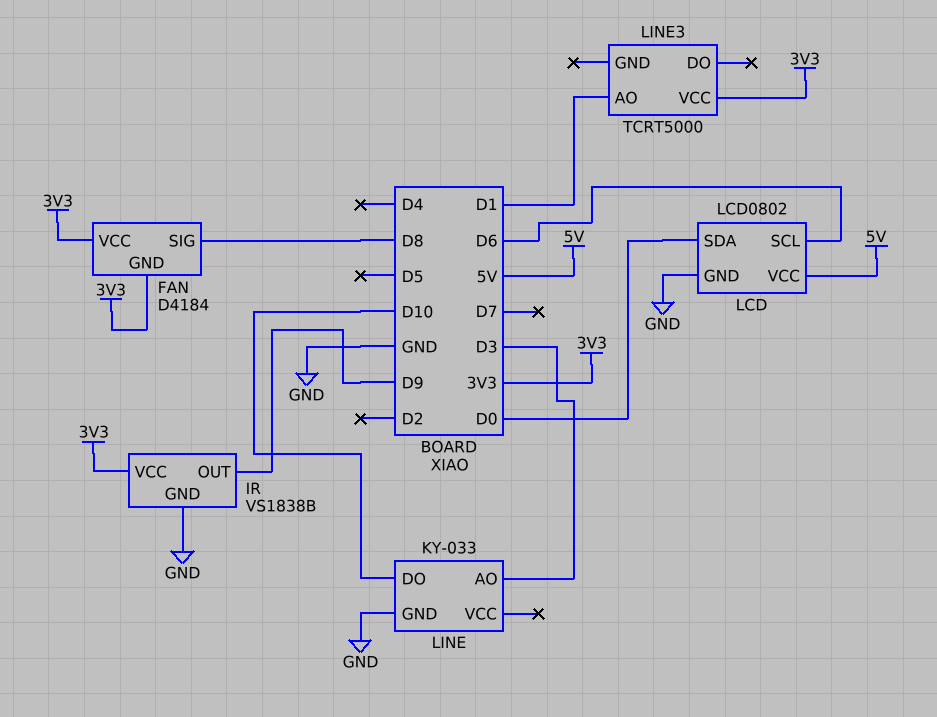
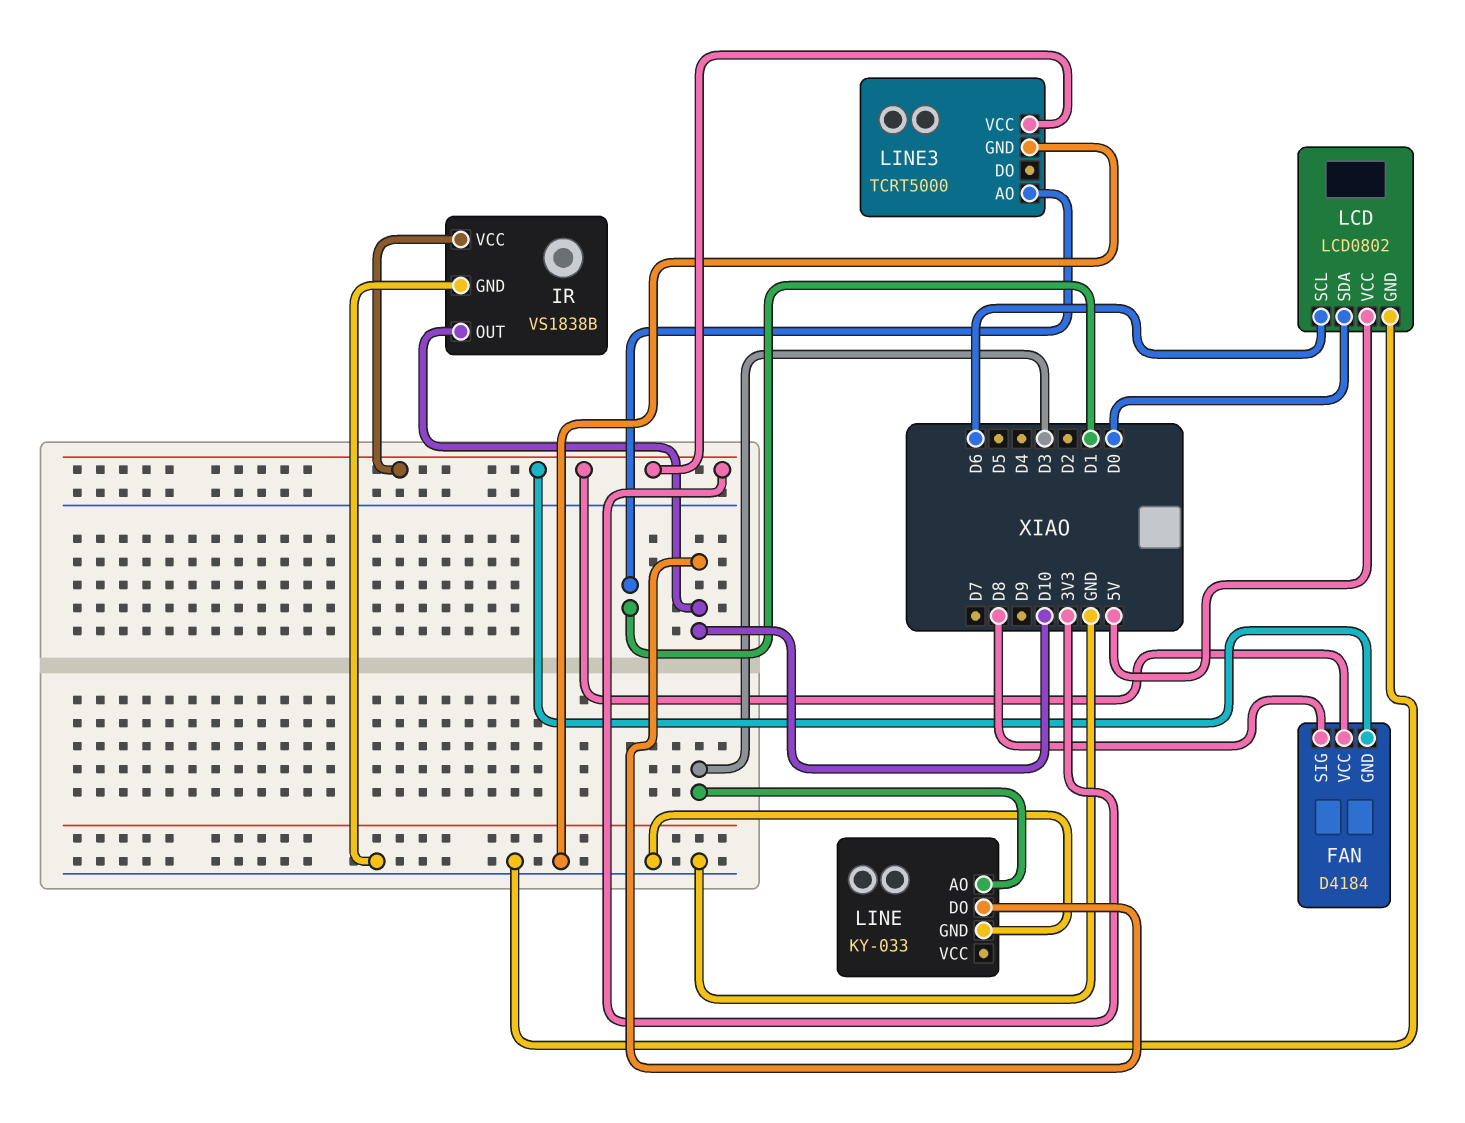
IR pin OUT: D9 -> D10
LINE3 pin GND: none -> GND

